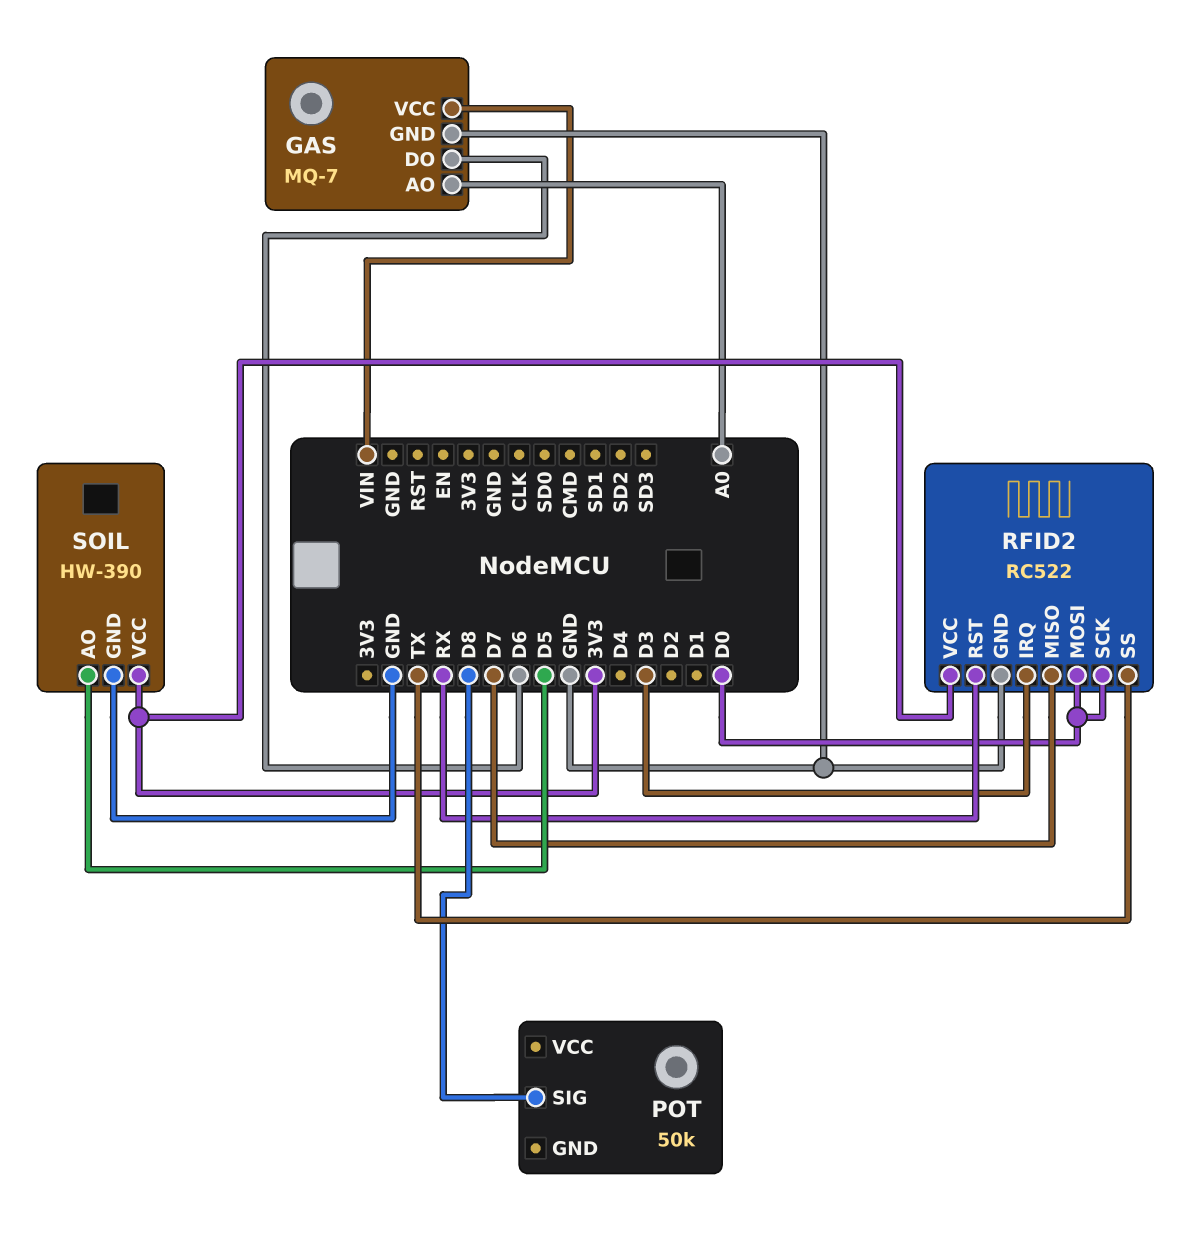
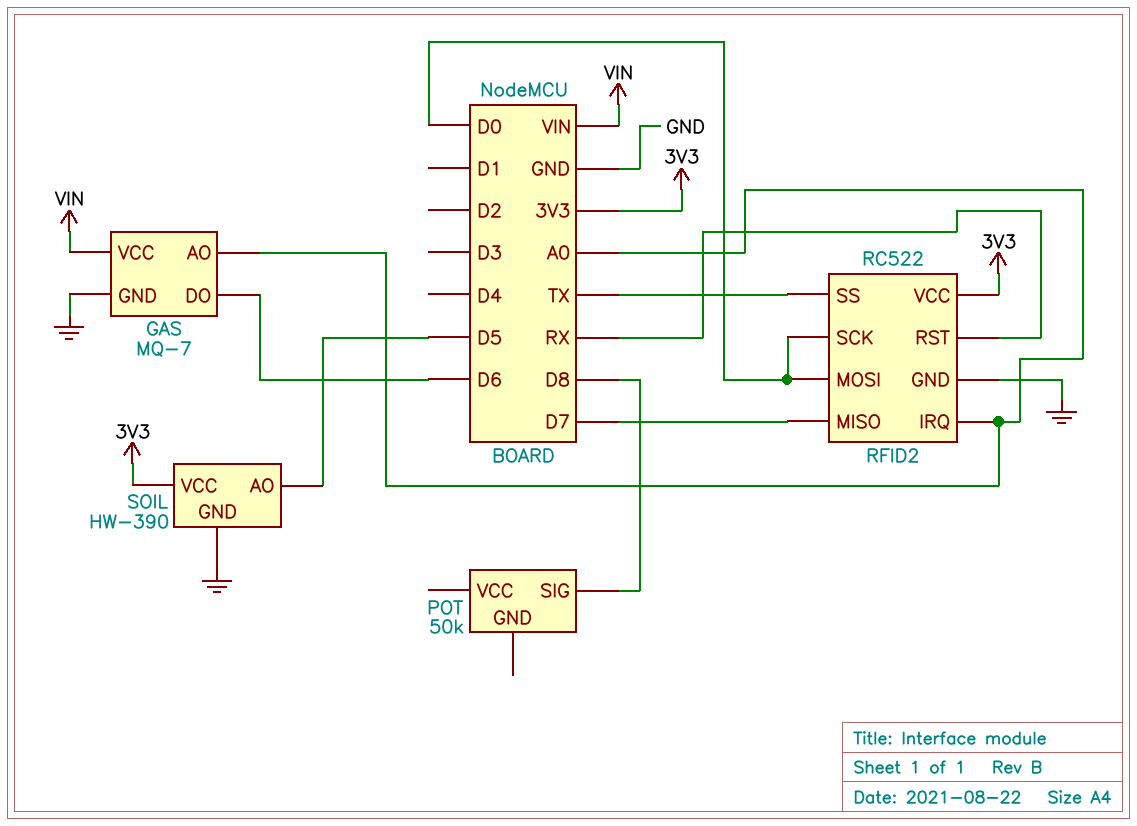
RFID2 pin IRQ: D3 -> A0

